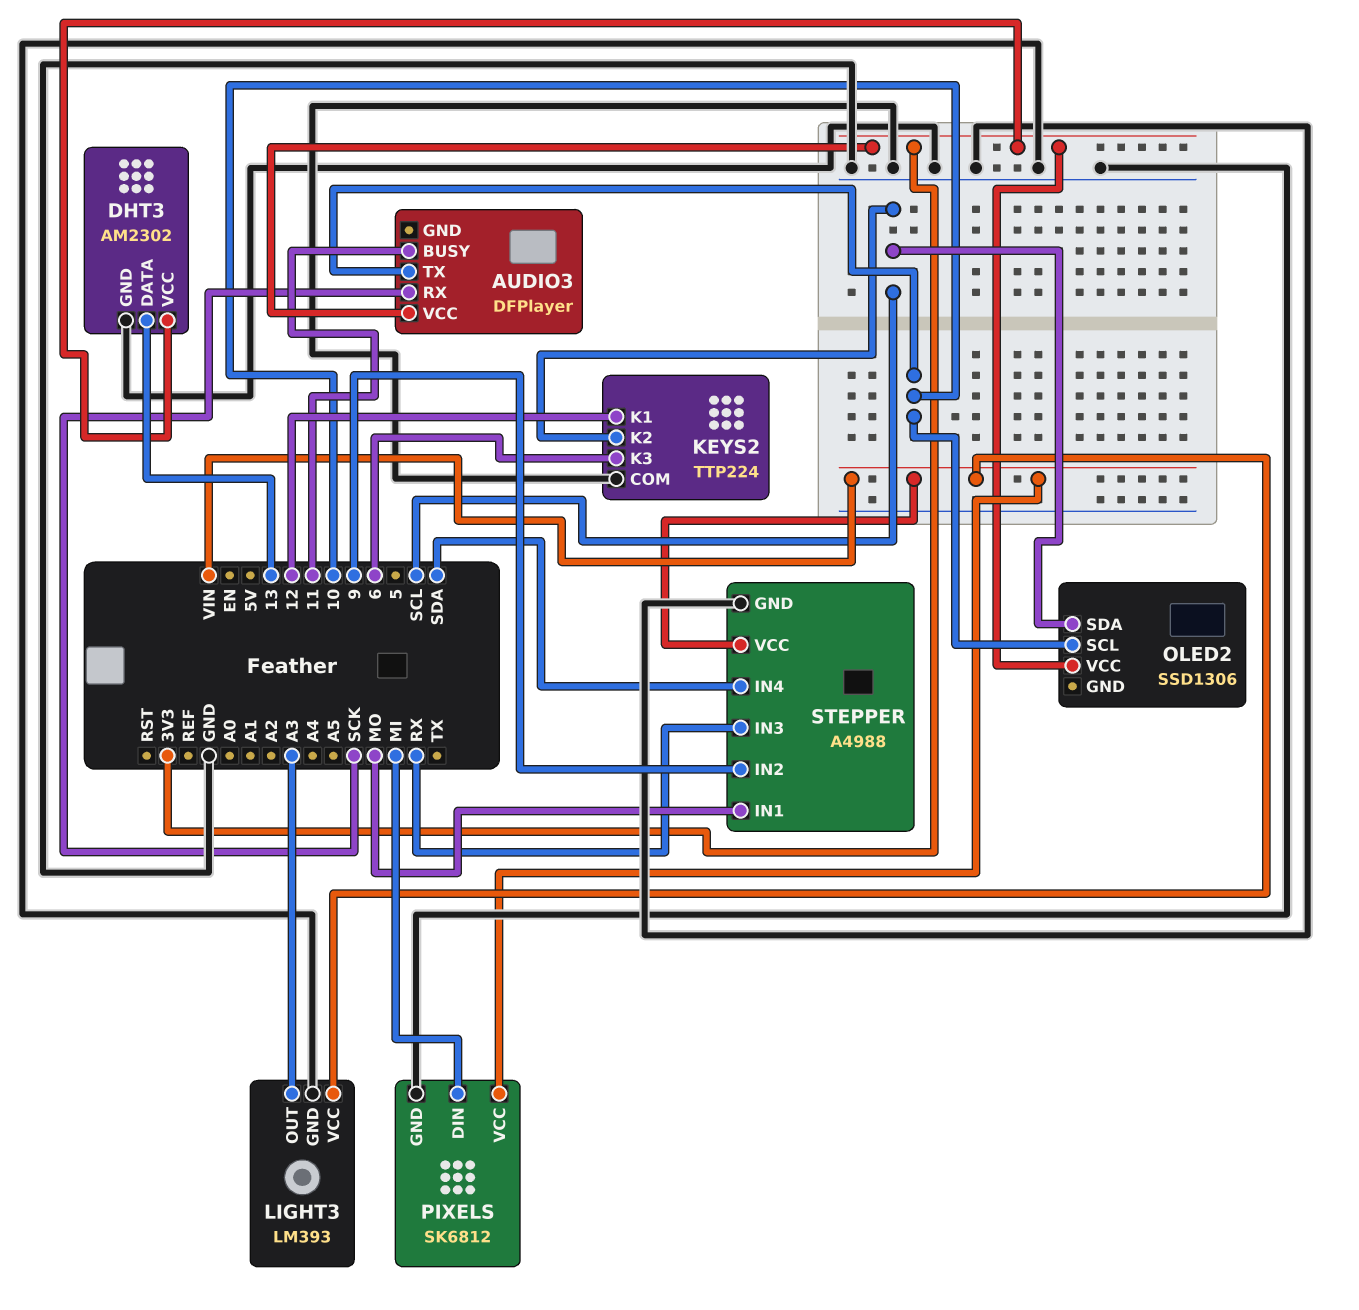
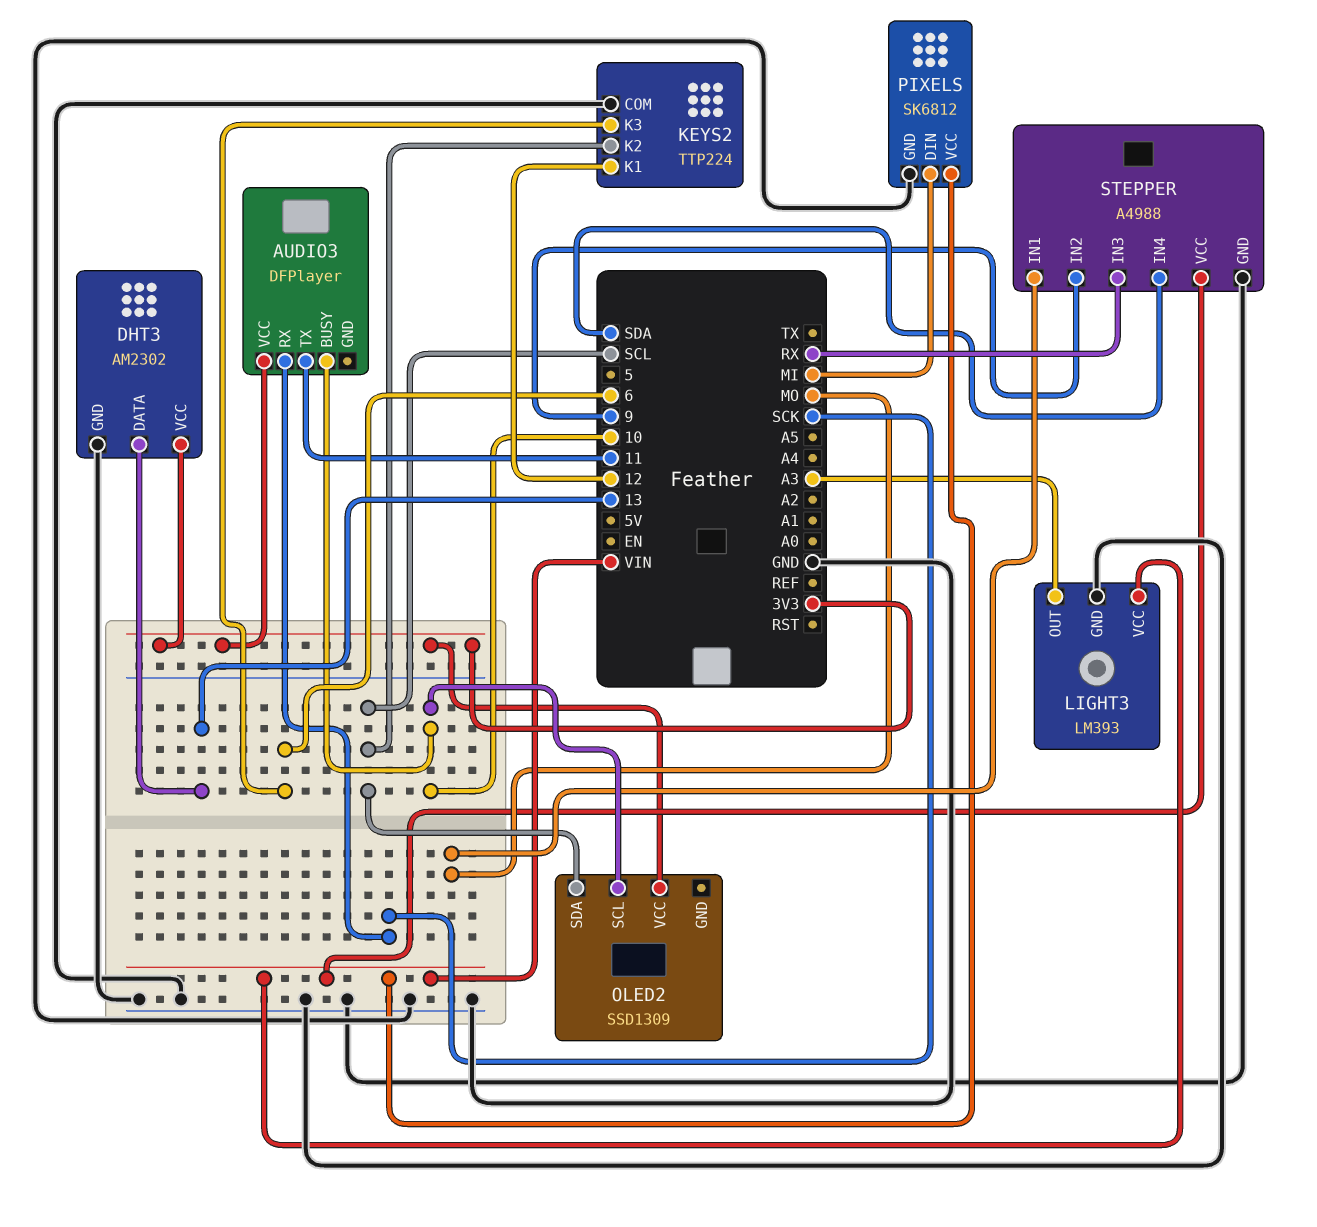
AUDIO3 pin BUSY: 11 -> 10
AUDIO3 pin TX: 10 -> 11
OLED2: SSD1306 -> SSD1309

